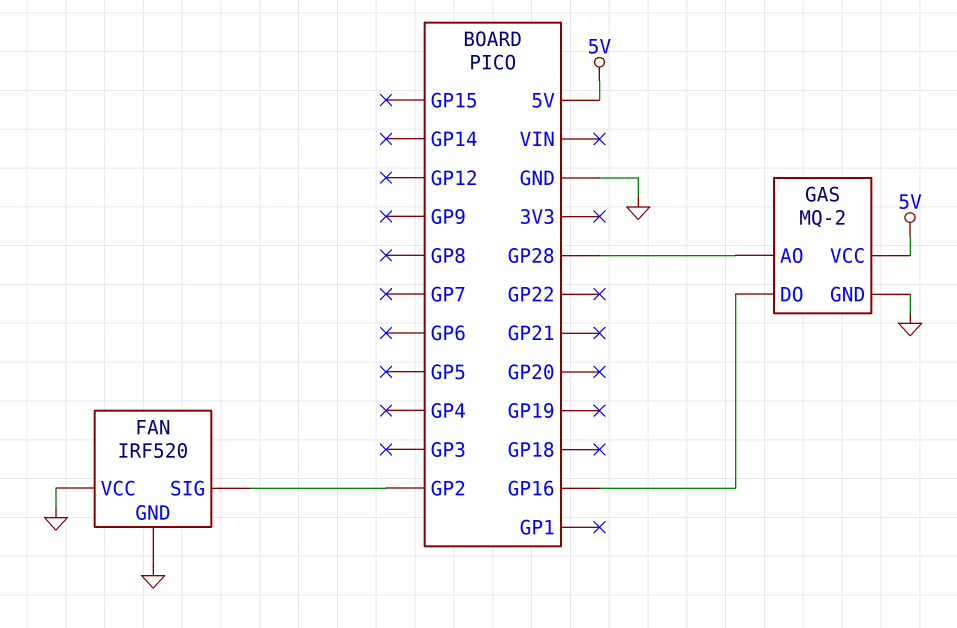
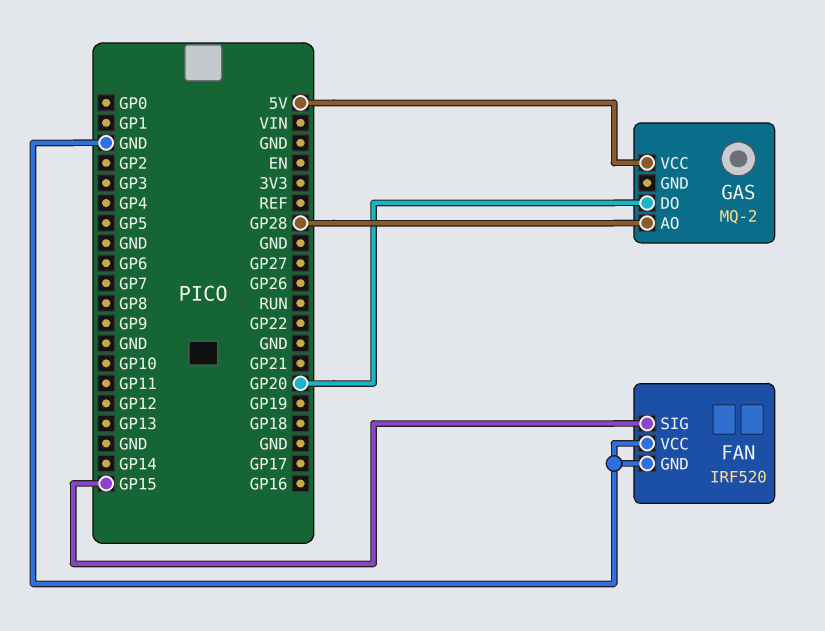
FAN pin SIG: GP2 -> GP15
GAS pin DO: GP16 -> GP20
GAS pin GND: GND -> none

